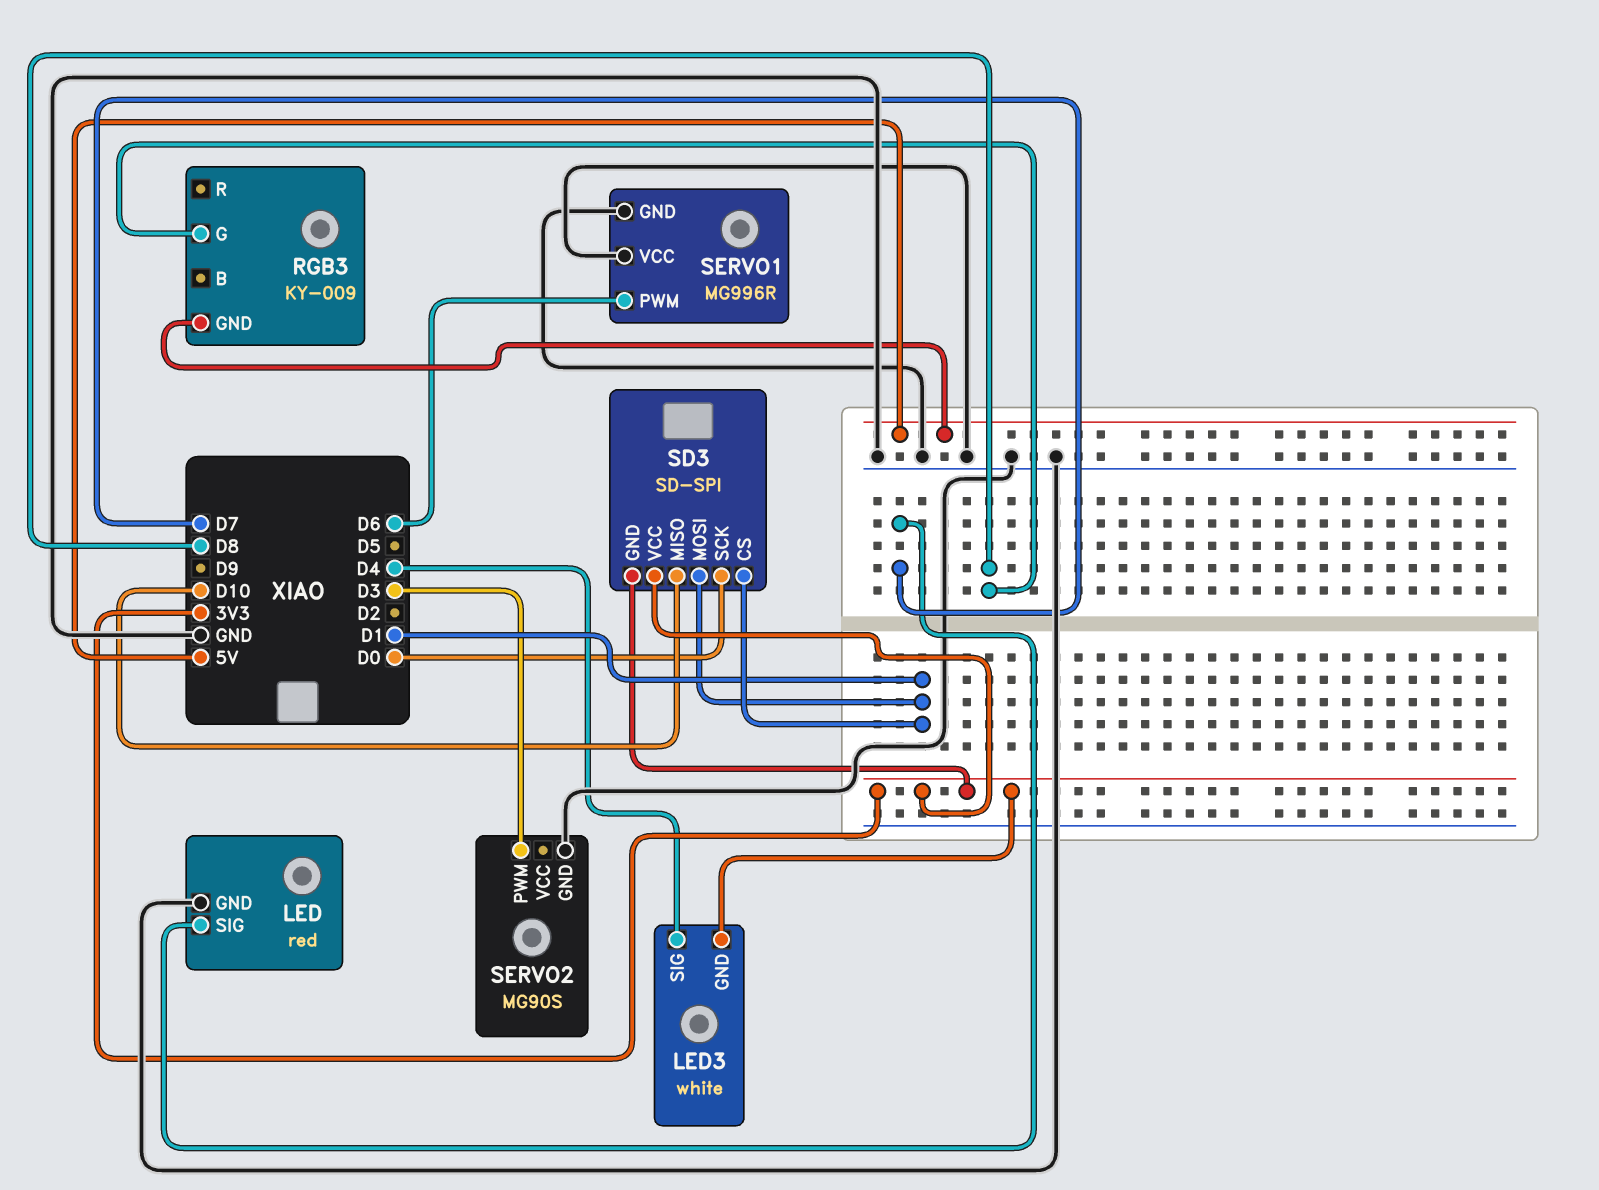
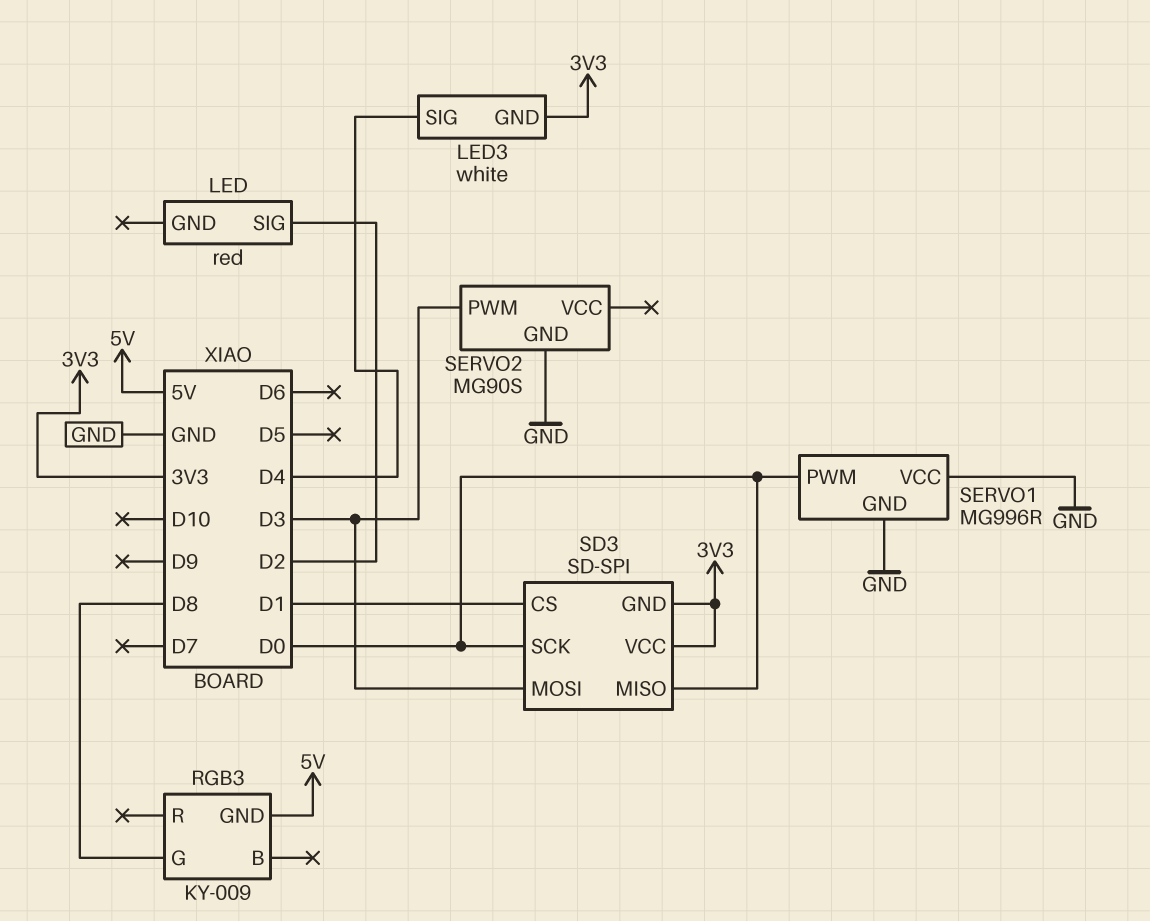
LED pin GND: GND -> none
LED pin SIG: D7 -> D2
SD3 pin MISO: D10 -> D0
SD3 pin MOSI: D1 -> D3
SERVO1 pin PWM: D6 -> D0

